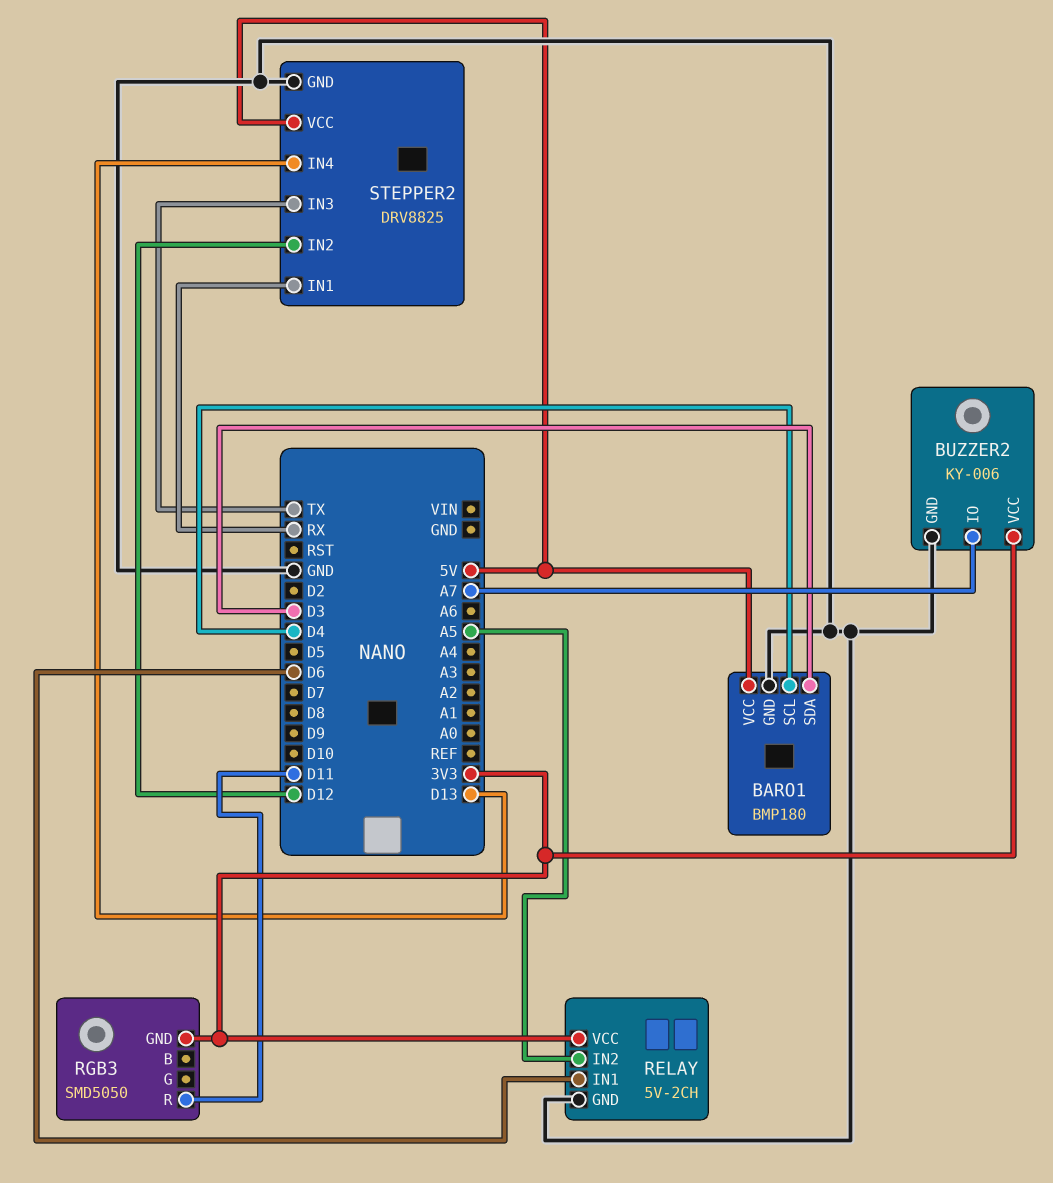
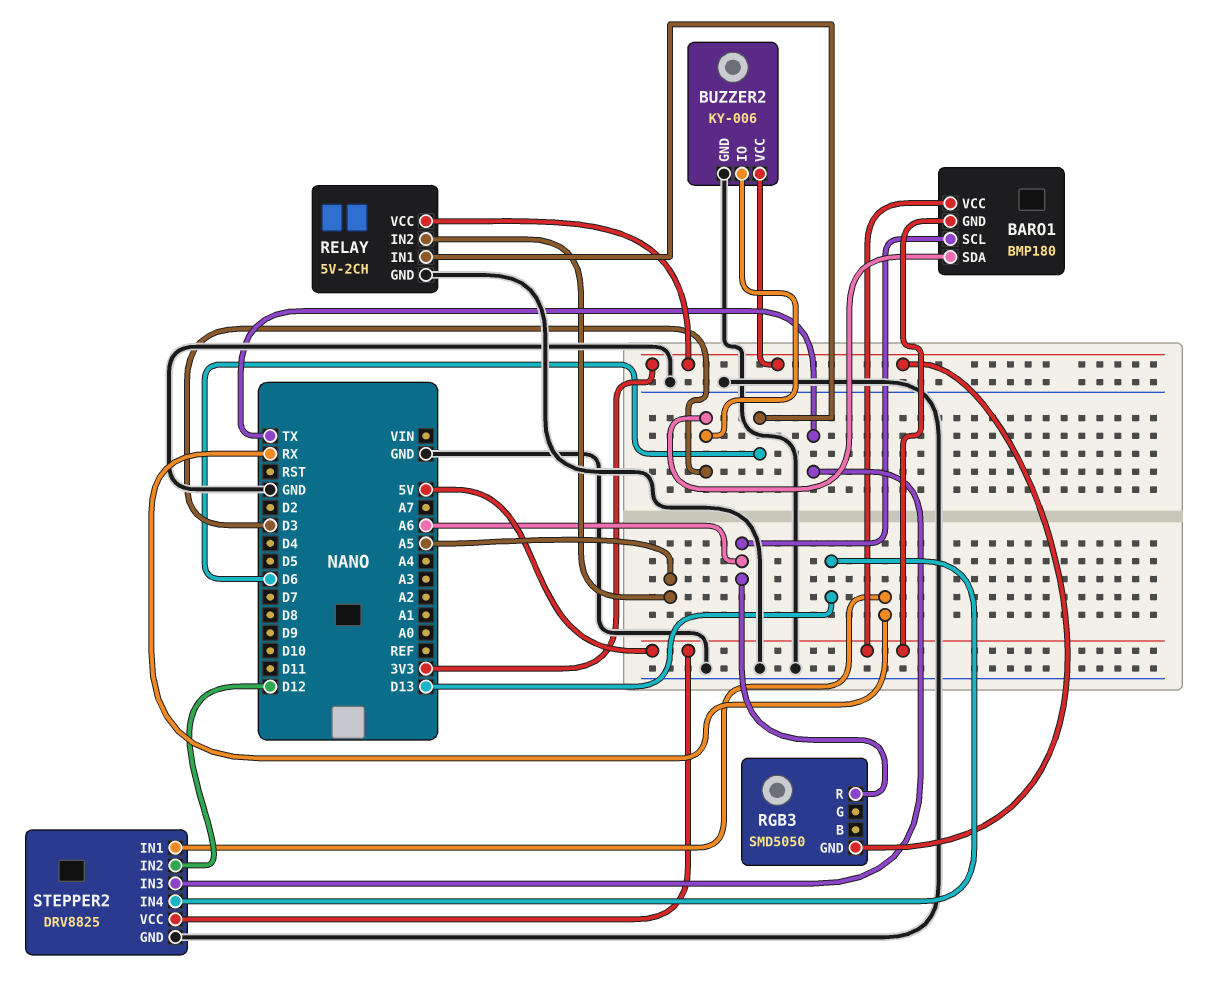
BARO1 pin GND: GND -> 5V
BARO1 pin SCL: D4 -> A6
BUZZER2 pin IO: A7 -> D3
RGB3 pin R: D11 -> A6

